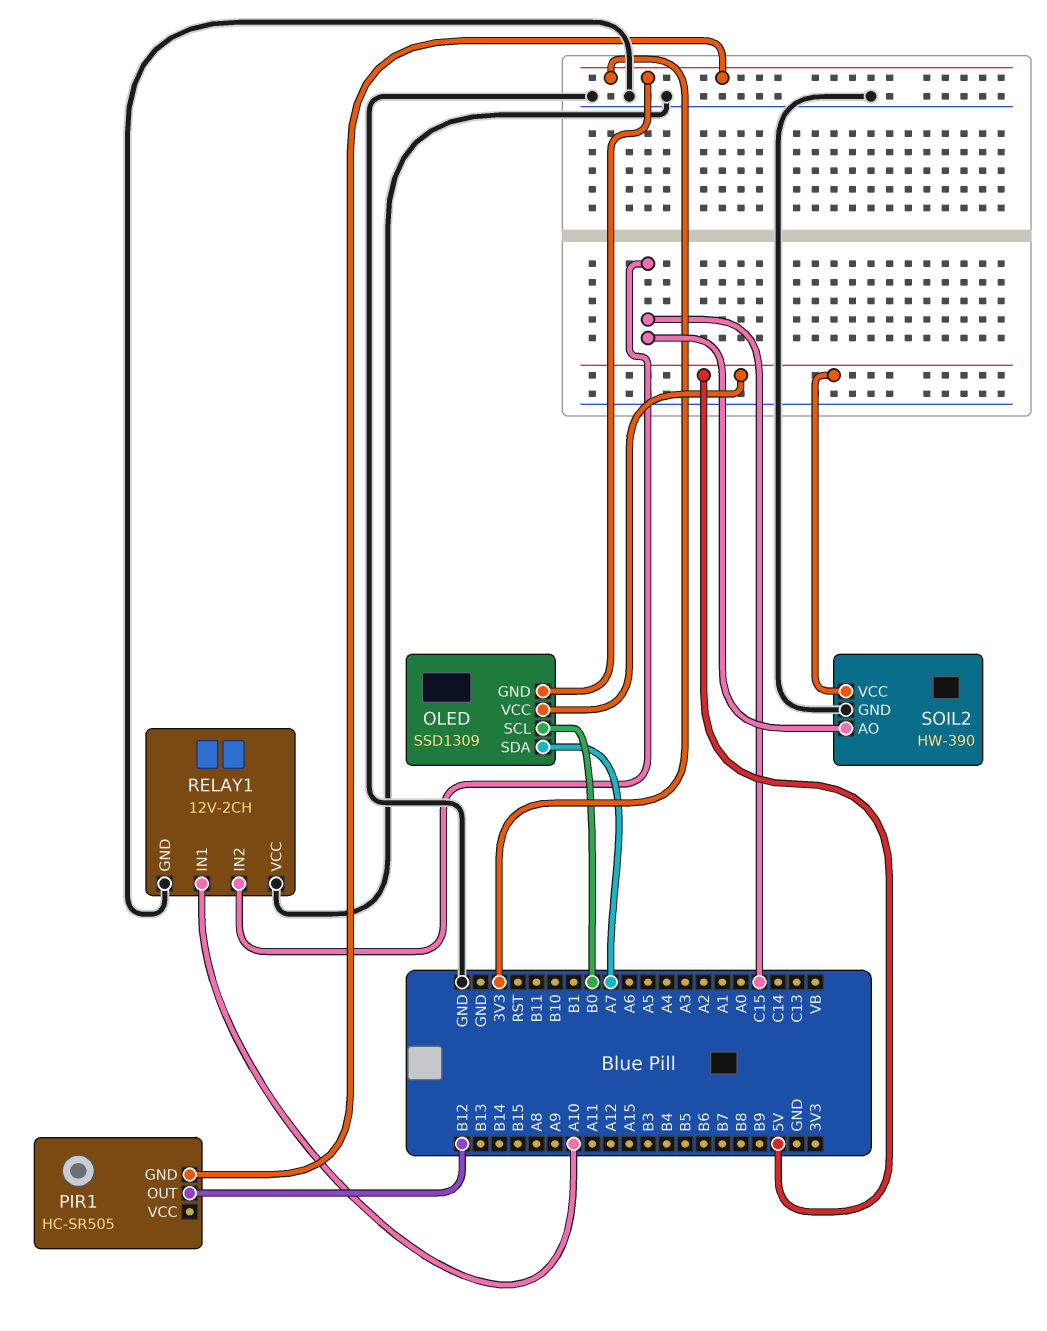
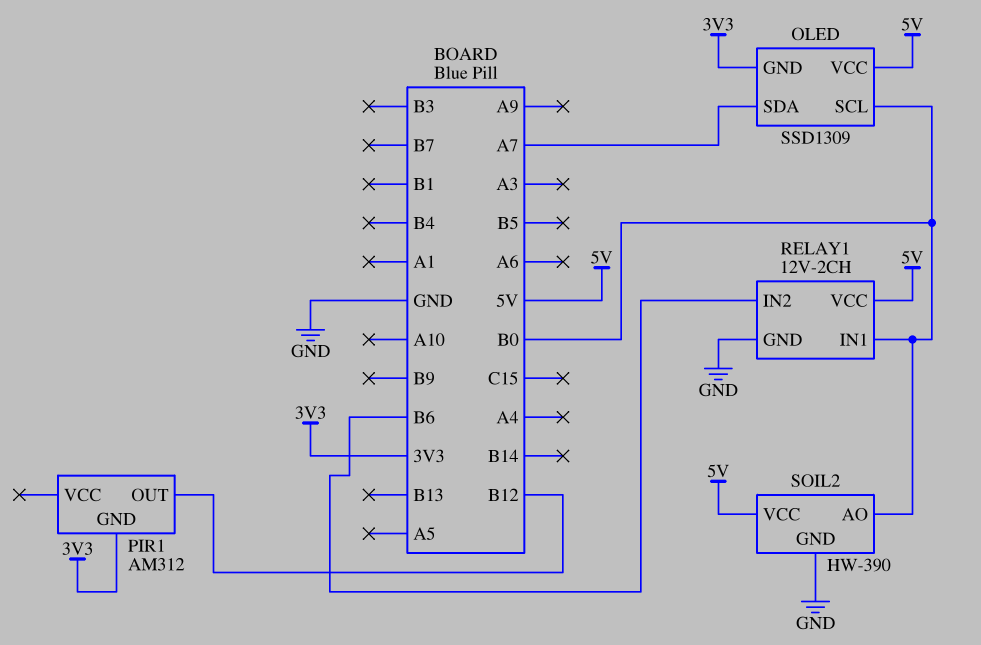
PIR1: HC-SR505 -> AM312
RELAY1 pin IN1: A10 -> B0
RELAY1 pin IN2: C15 -> B6
RELAY1 pin VCC: GND -> 5V
SOIL2 pin AO: C15 -> B0

